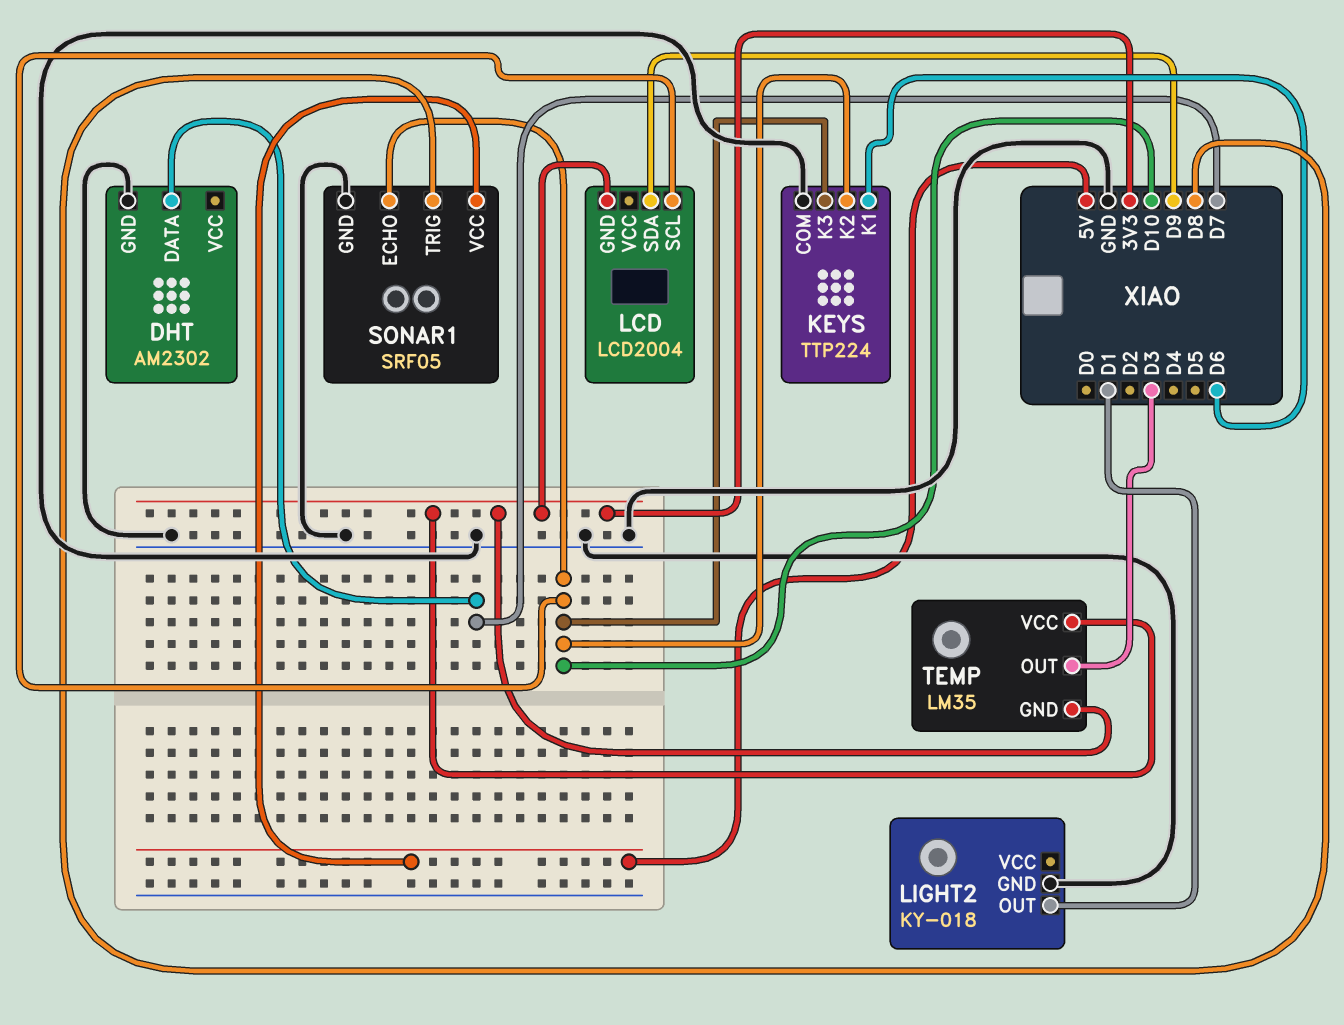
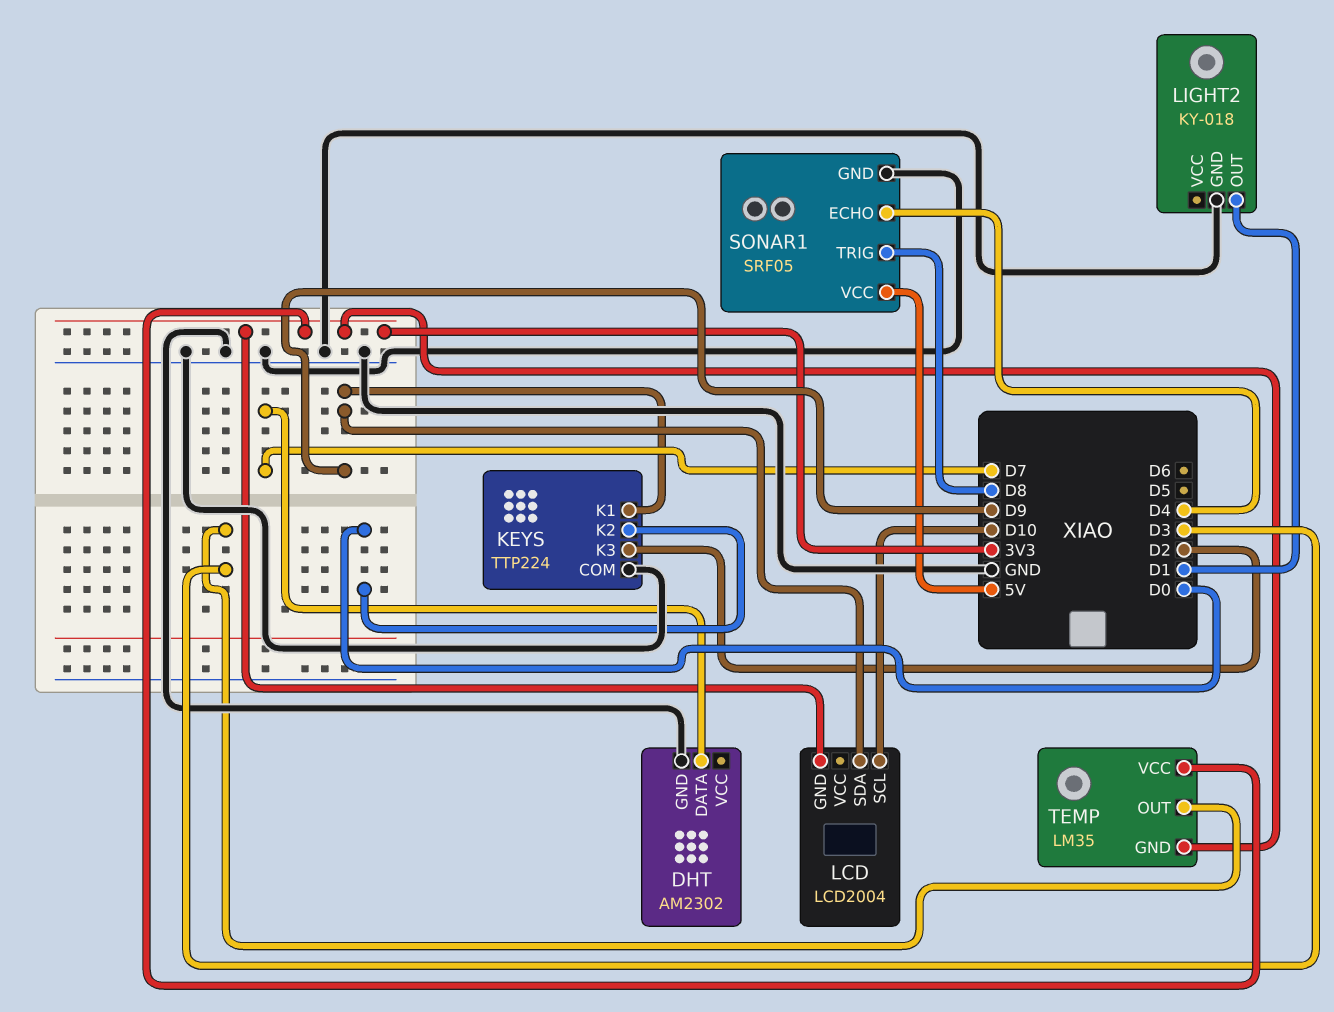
KEYS pin K1: D6 -> D9
KEYS pin K2: D10 -> D0
KEYS pin K3: D10 -> D2
SONAR1 pin ECHO: D10 -> D4

